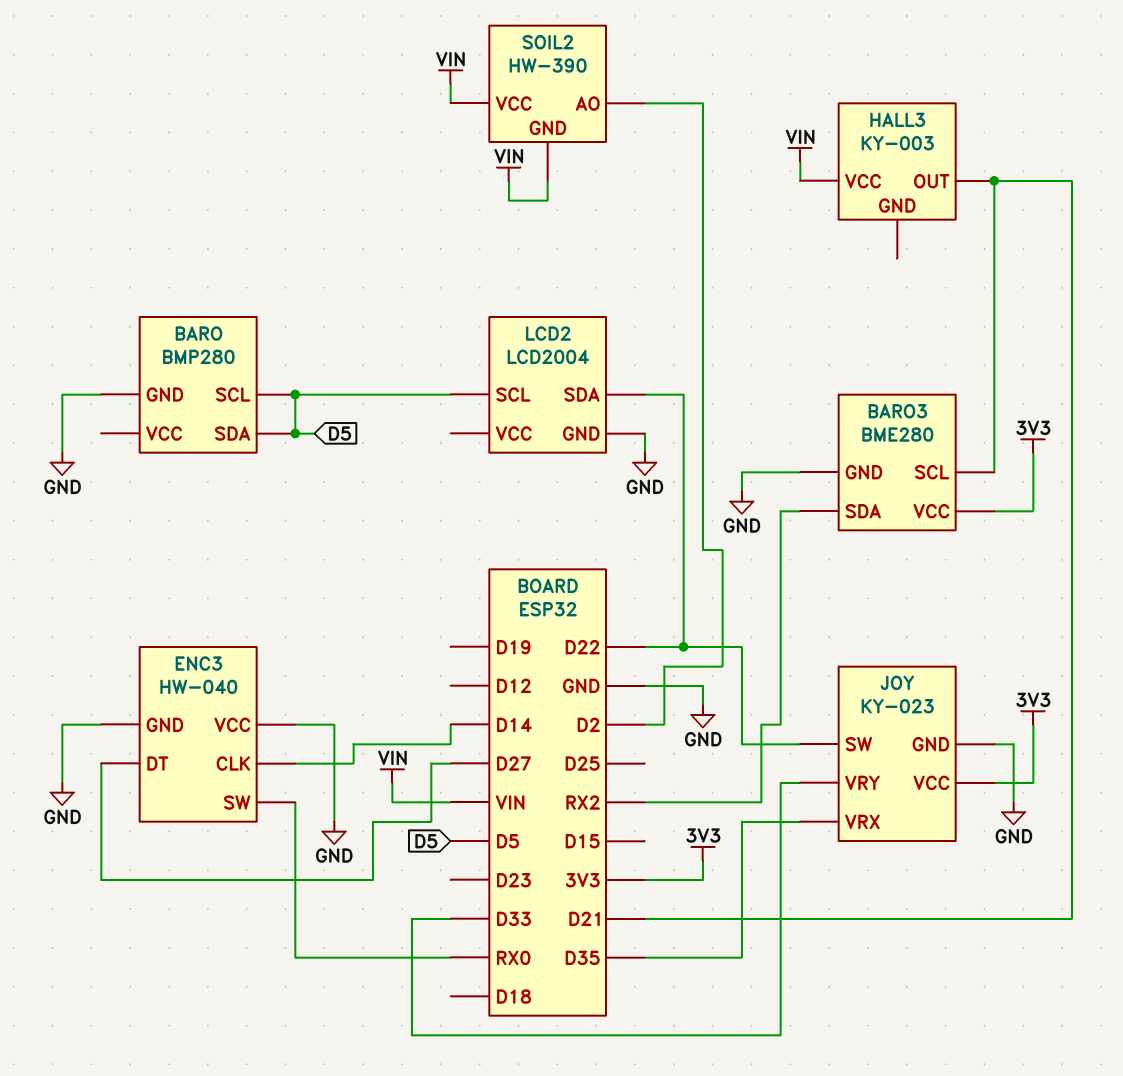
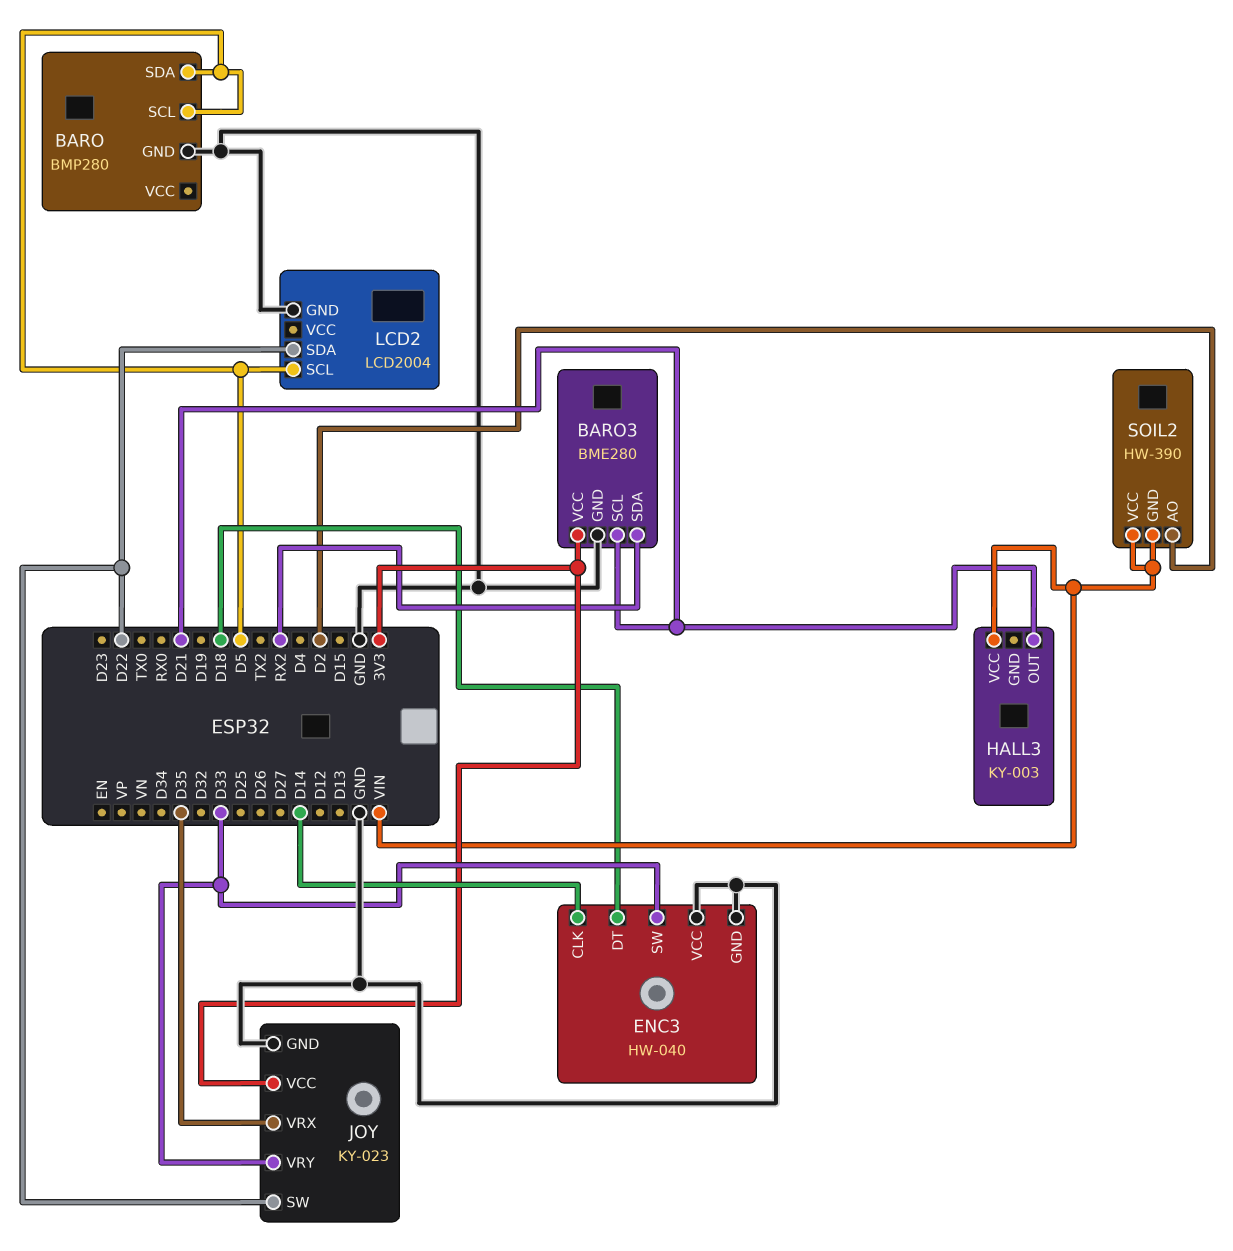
ENC3 pin DT: D27 -> D18
ENC3 pin SW: RX0 -> D33

